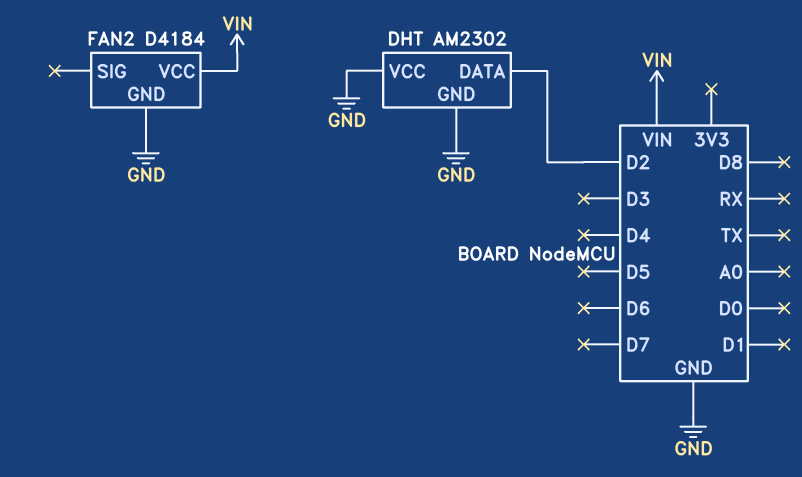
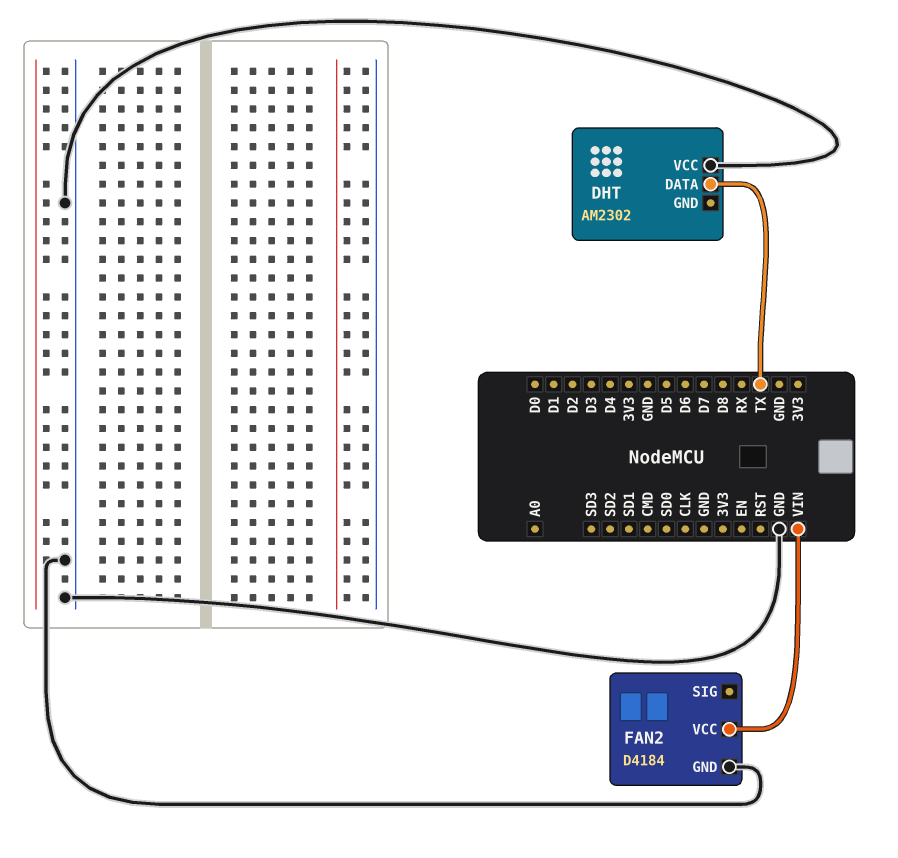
DHT pin DATA: D2 -> TX
DHT pin GND: GND -> none

